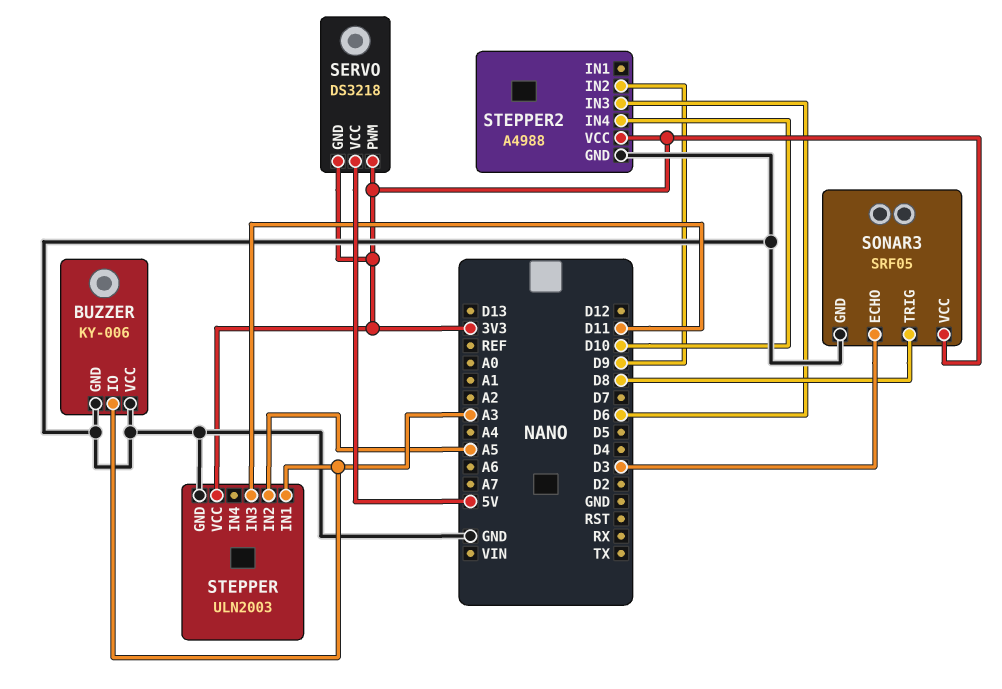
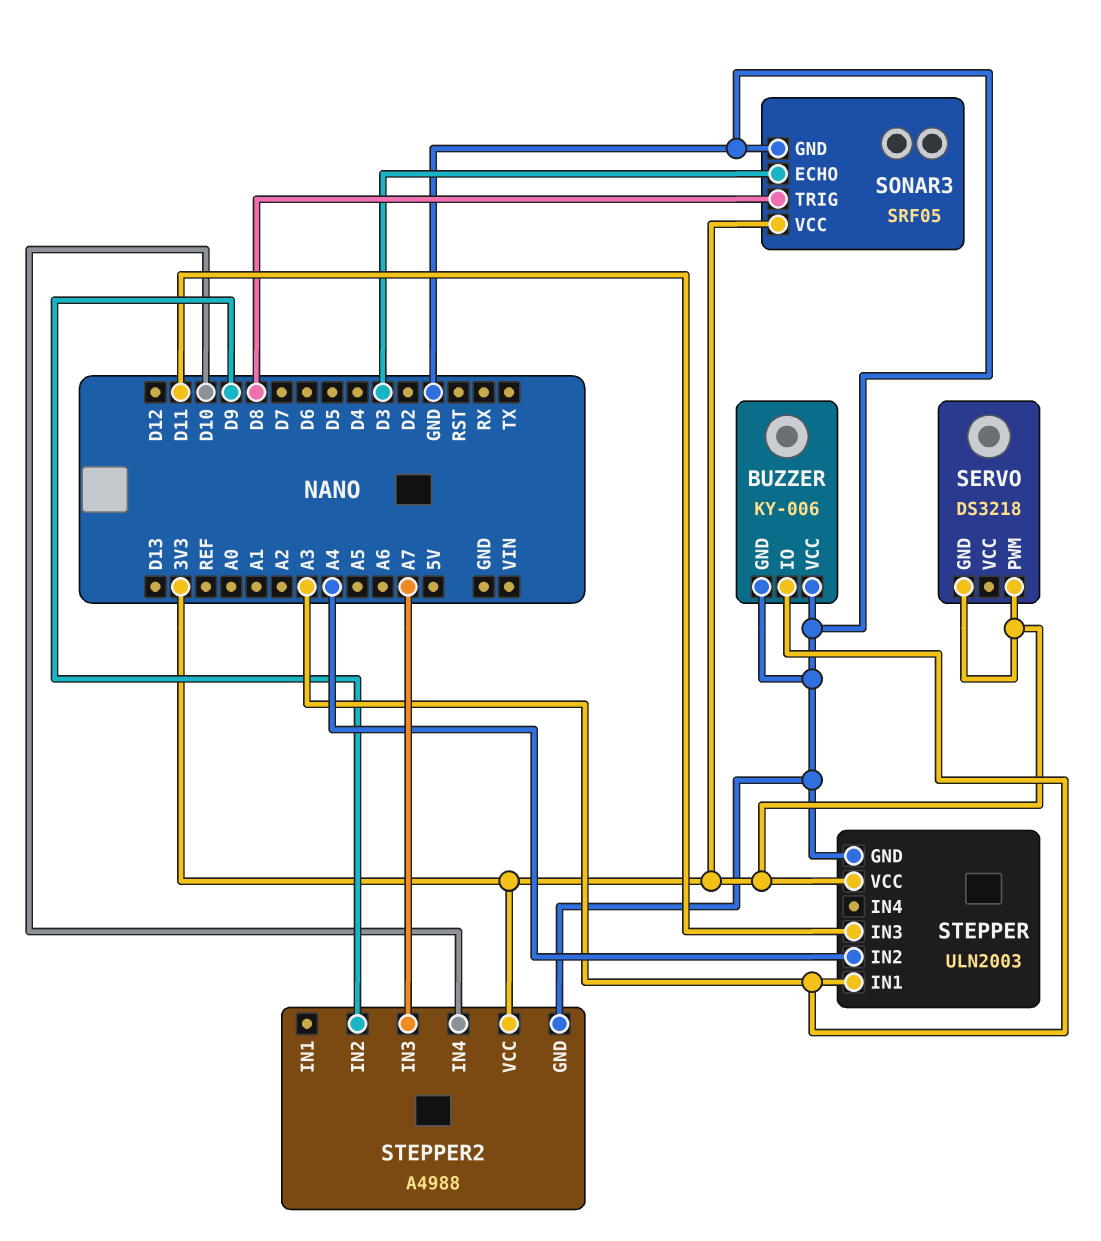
SERVO pin VCC: 5V -> none
STEPPER pin IN2: A5 -> A4
STEPPER2 pin IN3: D6 -> A7

